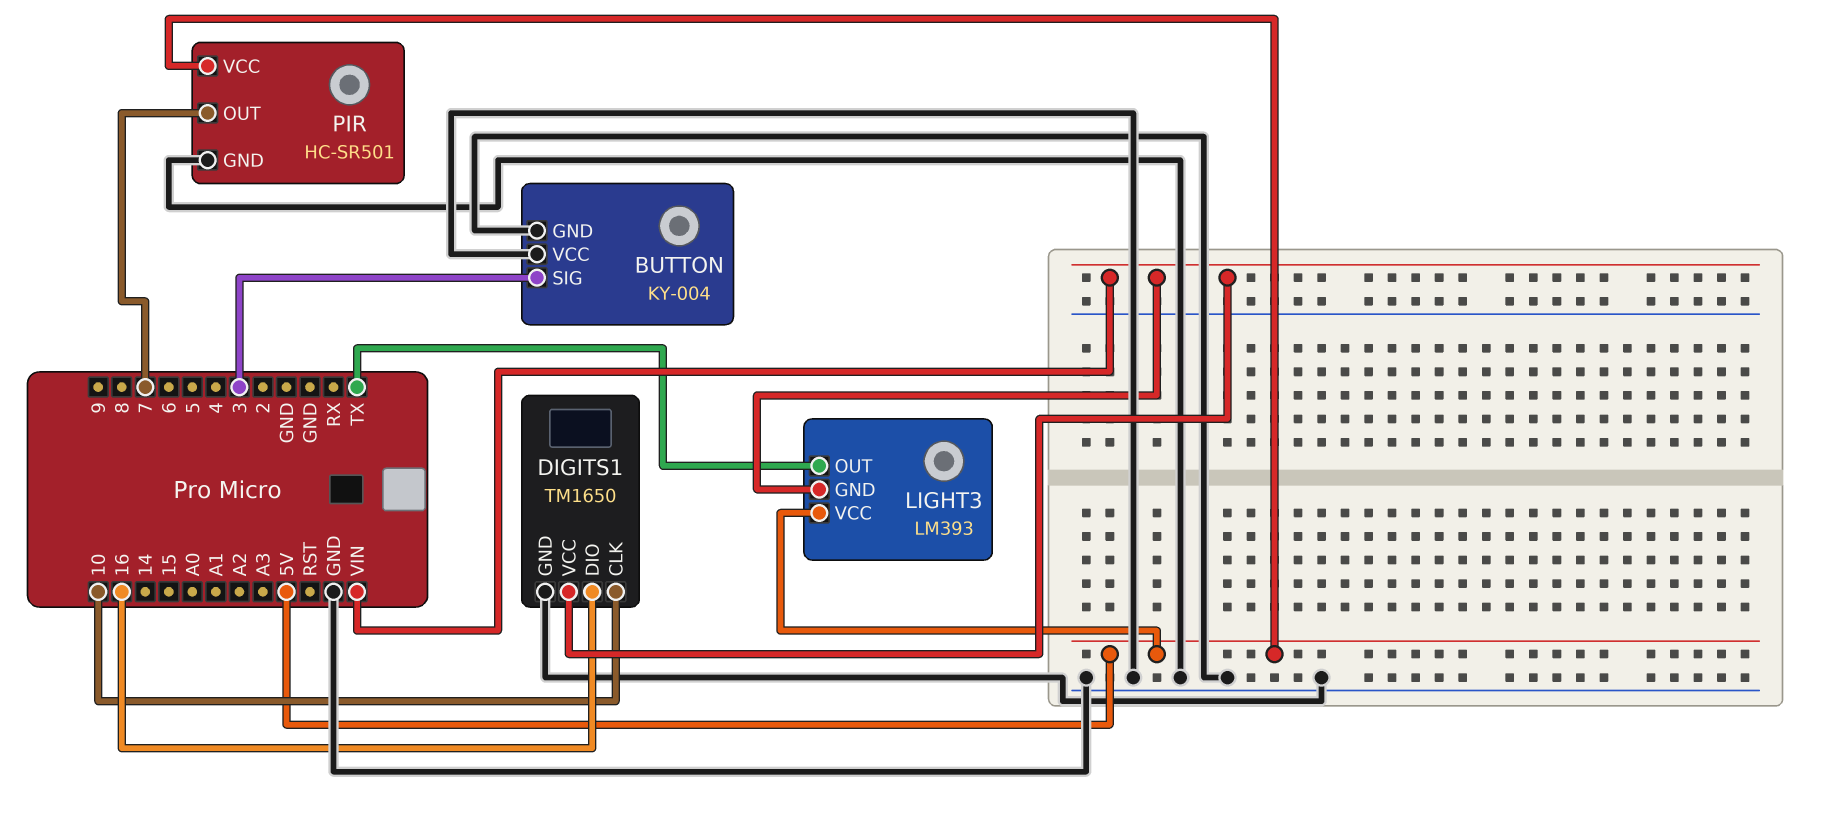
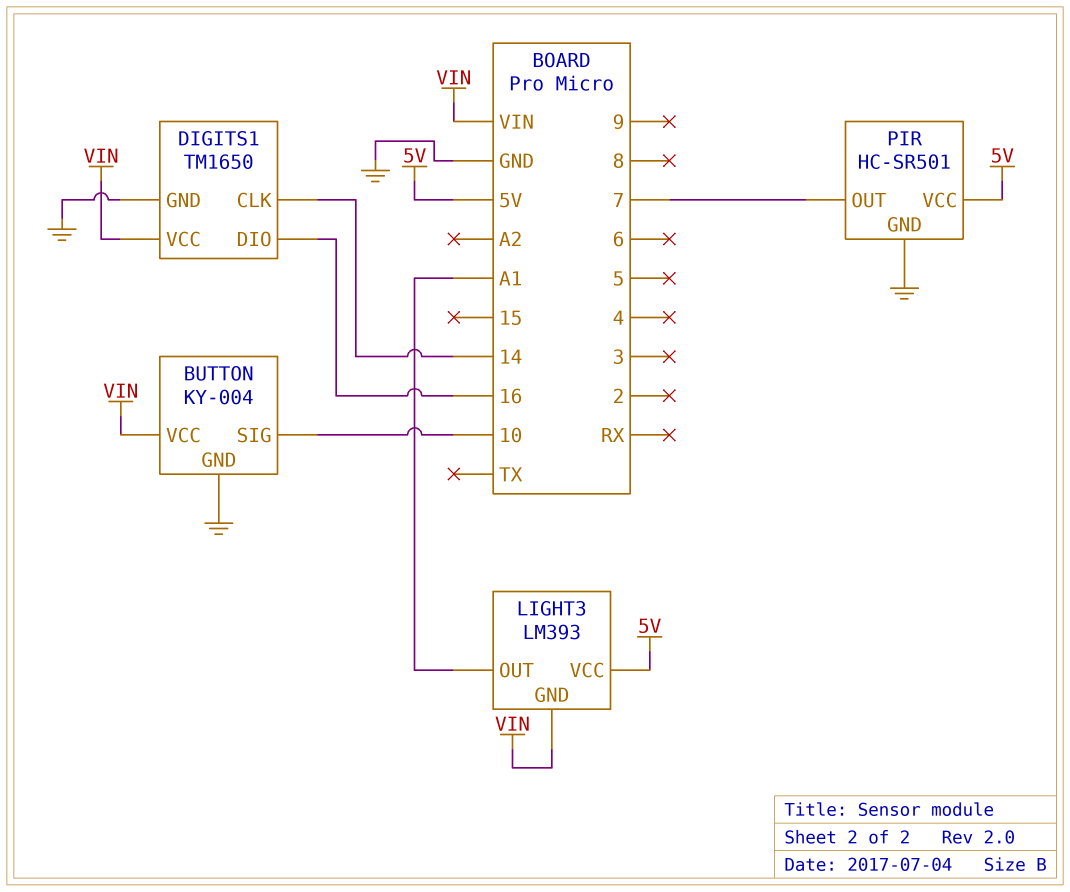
BUTTON pin SIG: 3 -> 10
BUTTON pin VCC: GND -> VIN
DIGITS1 pin CLK: 10 -> 14
LIGHT3 pin OUT: TX -> A1

